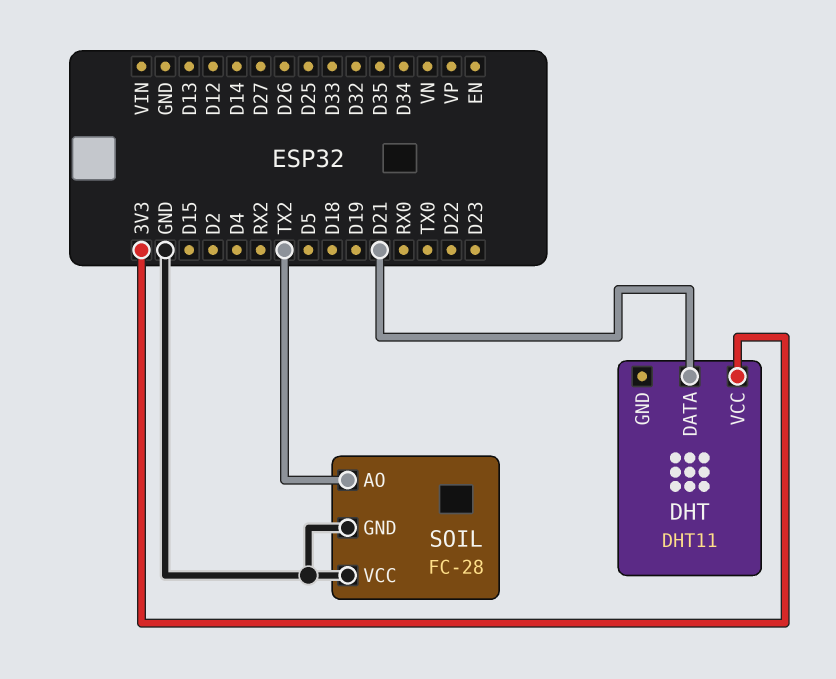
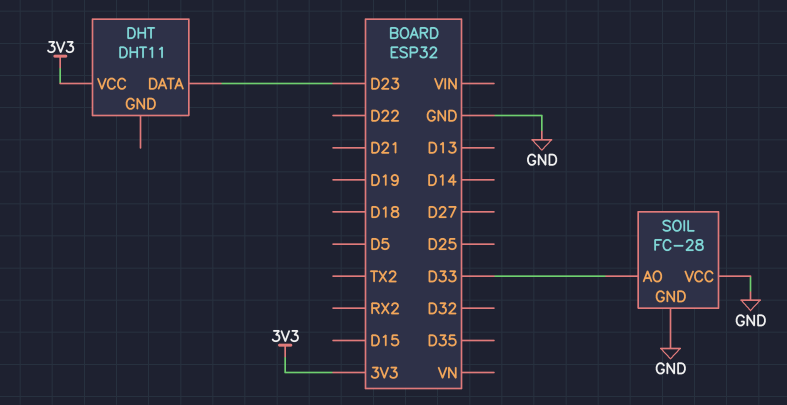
DHT pin DATA: D21 -> D23
SOIL pin AO: TX2 -> D33

